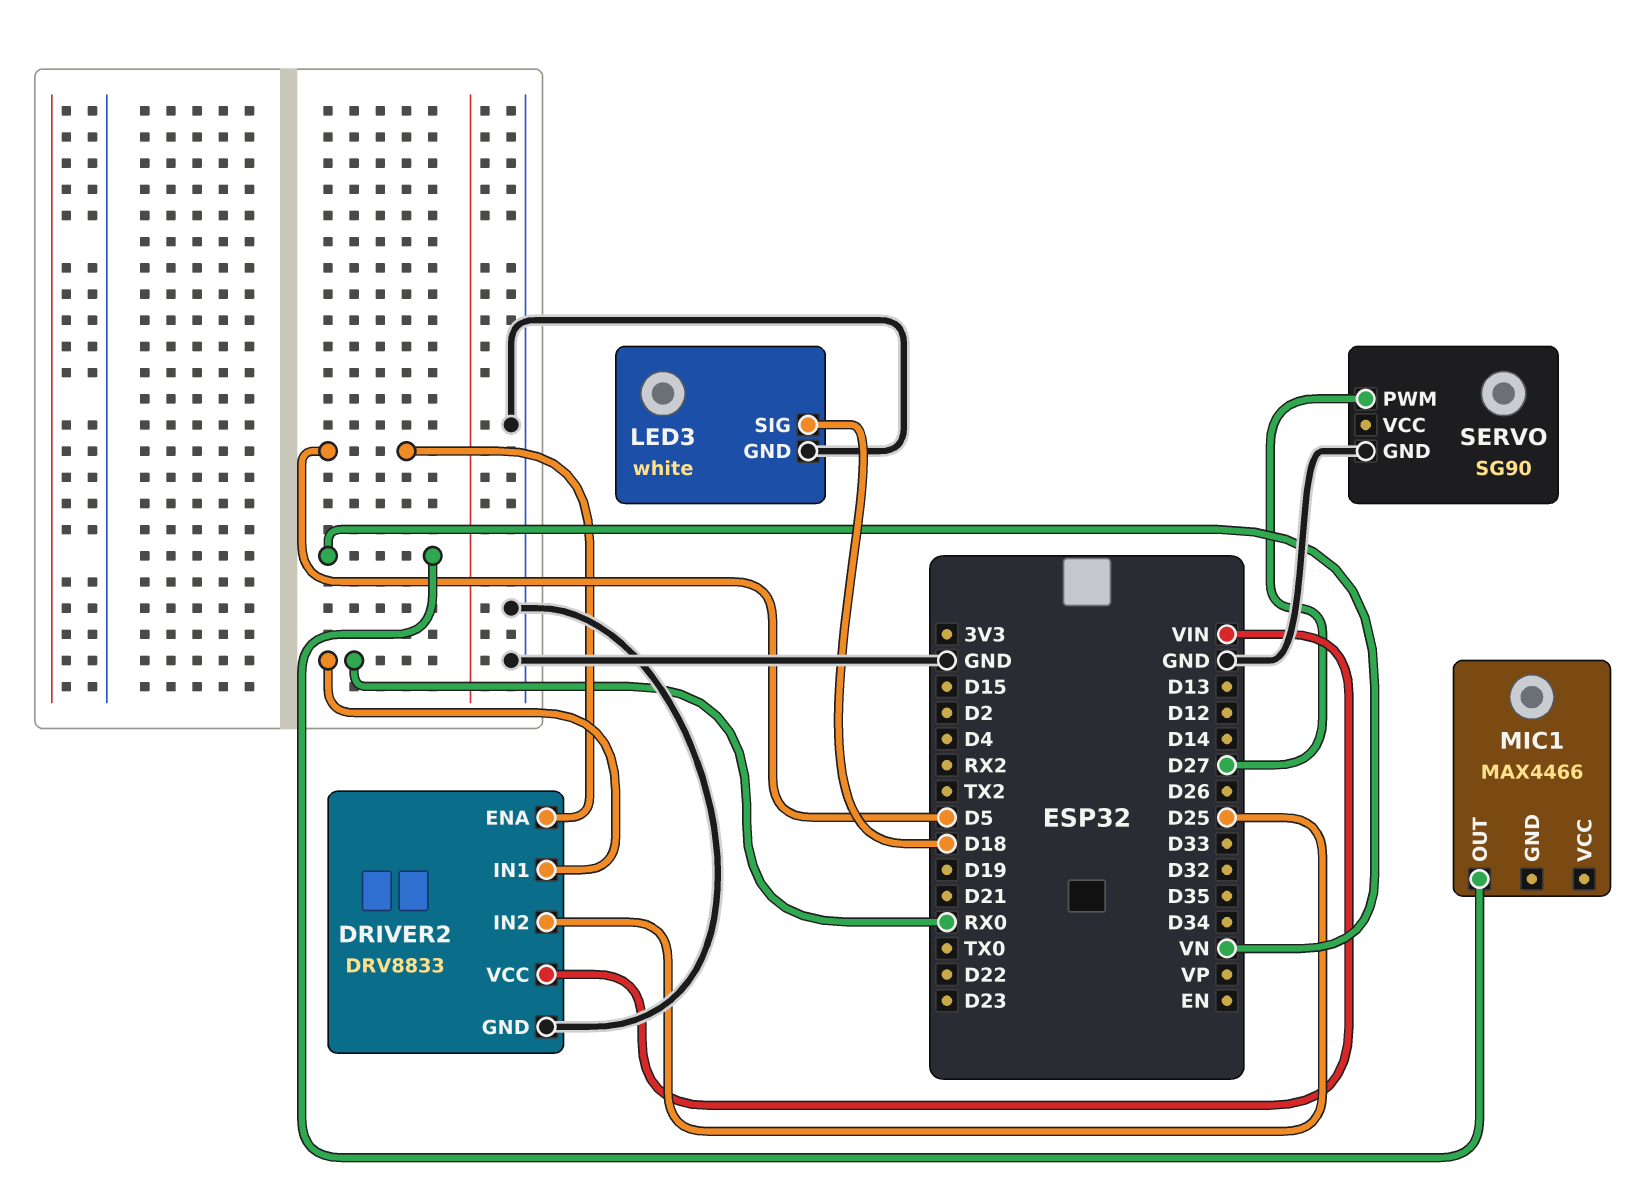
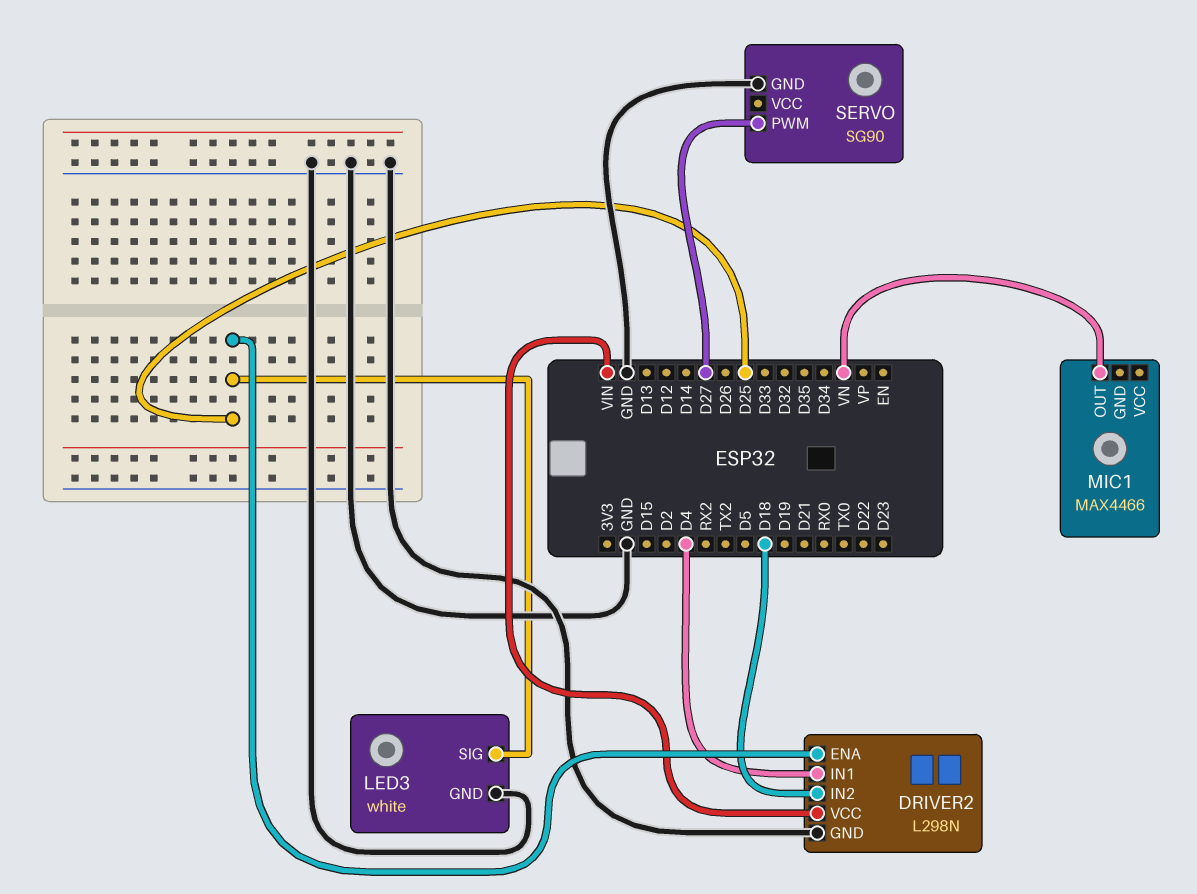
DRIVER2: DRV8833 -> L298N
DRIVER2 pin ENA: D5 -> D25
DRIVER2 pin IN1: RX0 -> D4
DRIVER2 pin IN2: D25 -> D18
LED3 pin SIG: D18 -> D25

